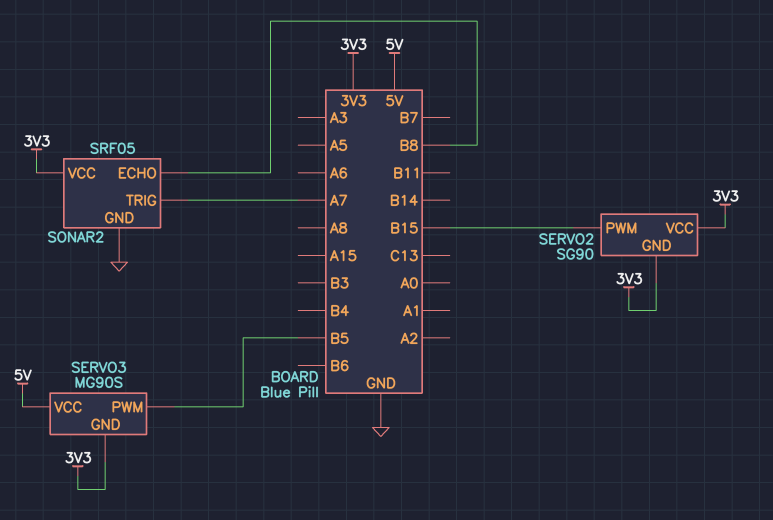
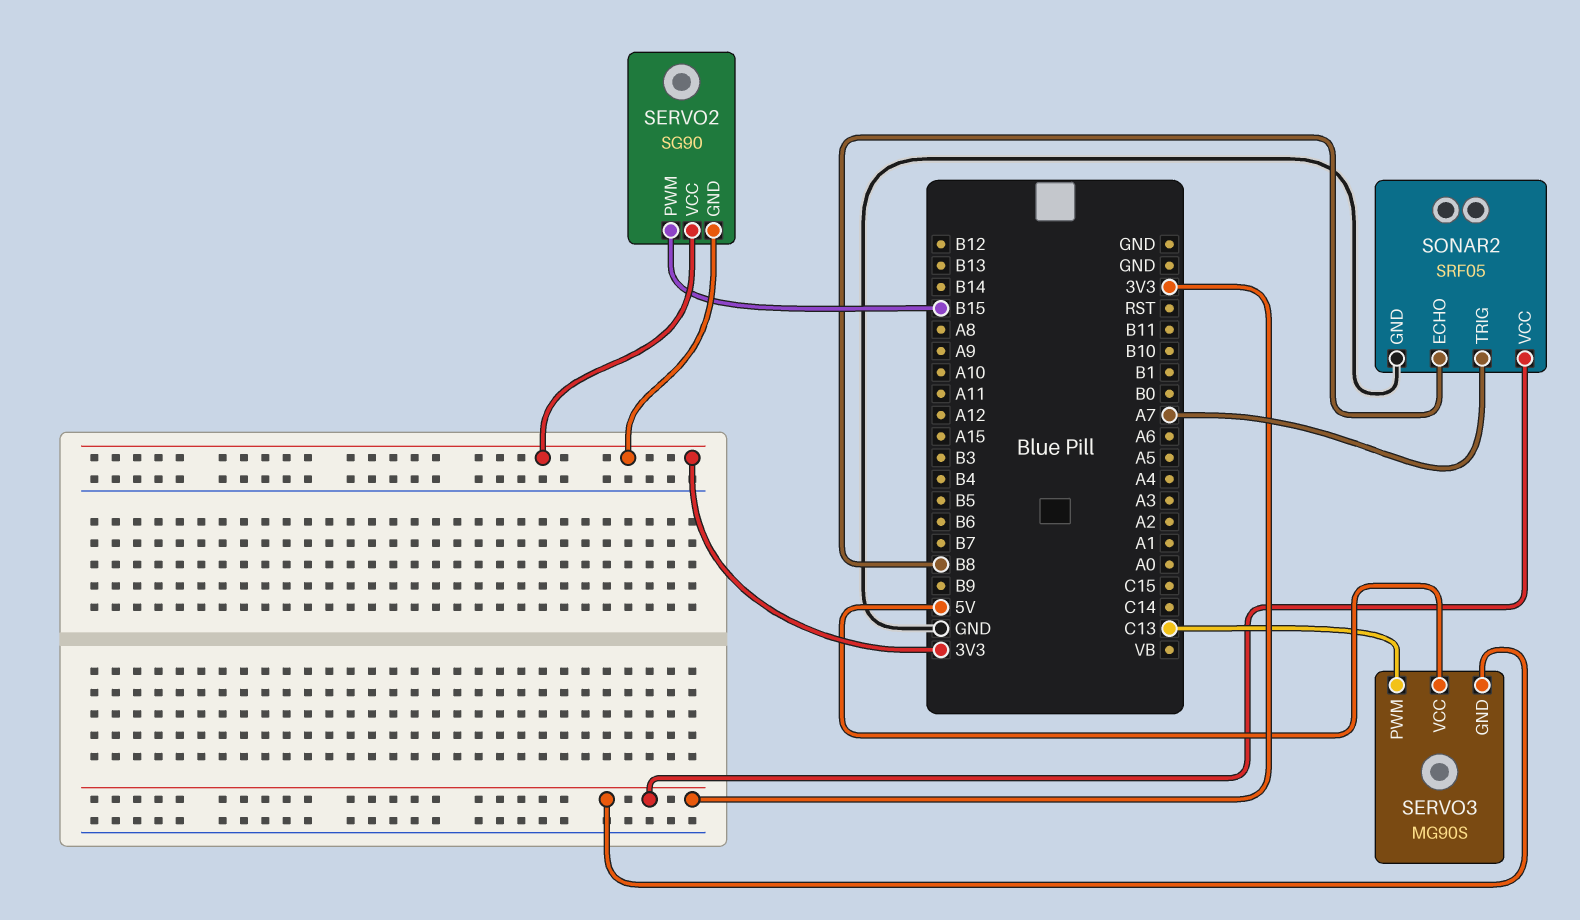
SERVO3 pin PWM: B5 -> C13

